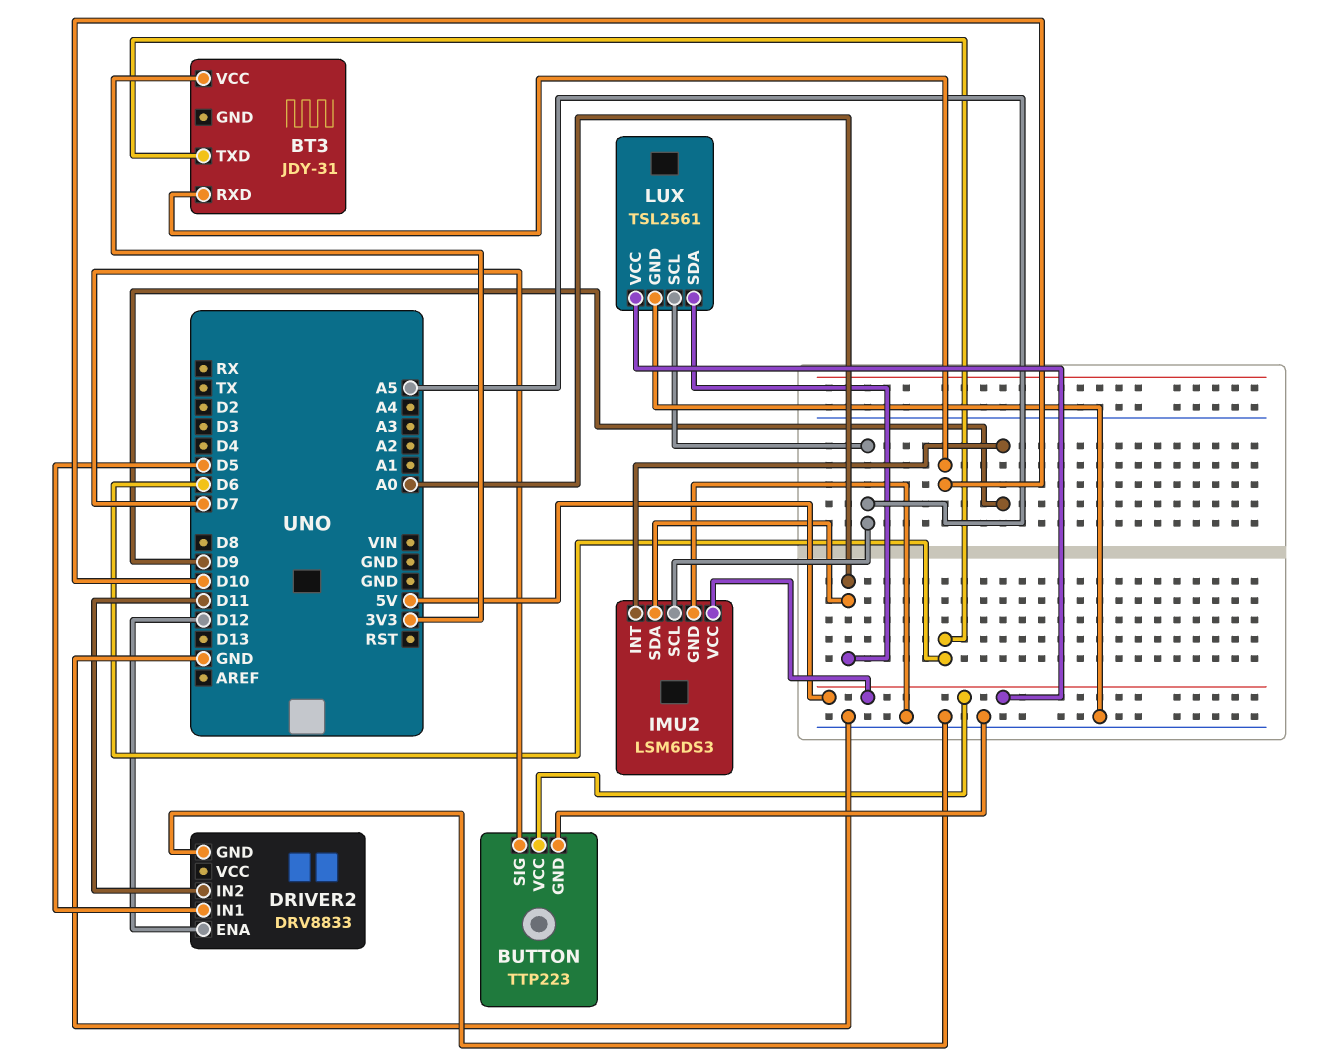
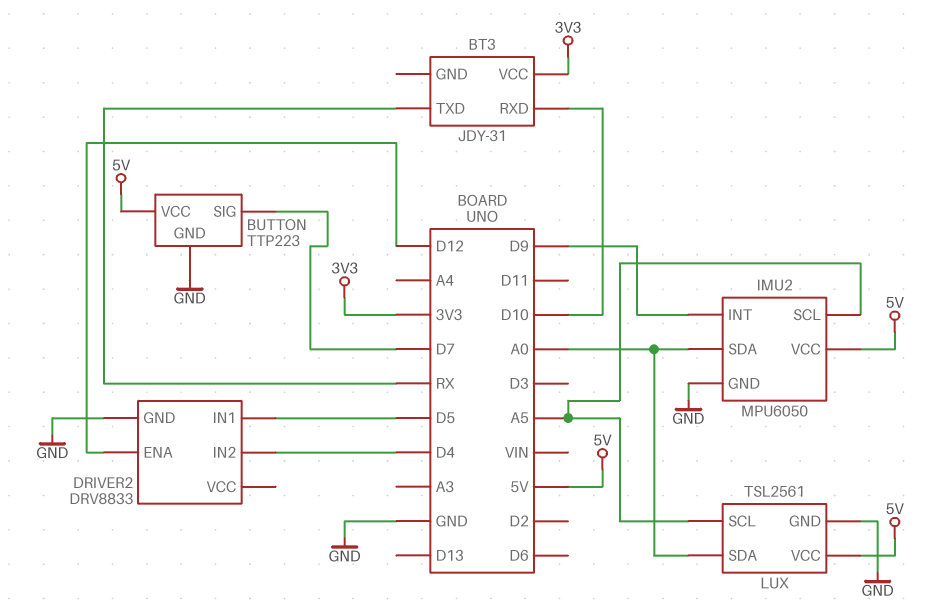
BT3 pin TXD: D6 -> RX
DRIVER2 pin IN2: D11 -> D4
IMU2: LSM6DS3 -> MPU6050

